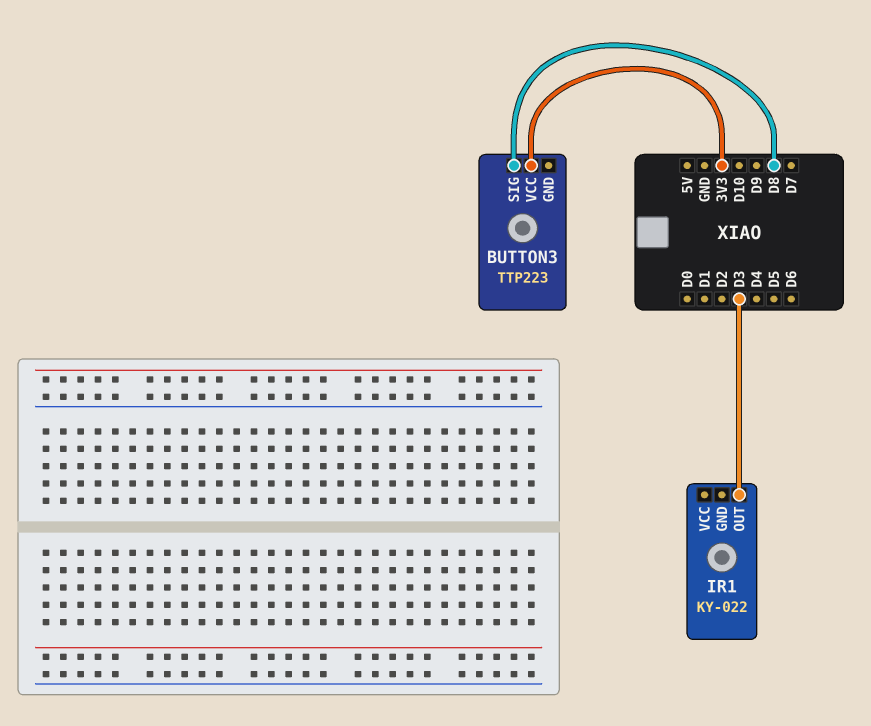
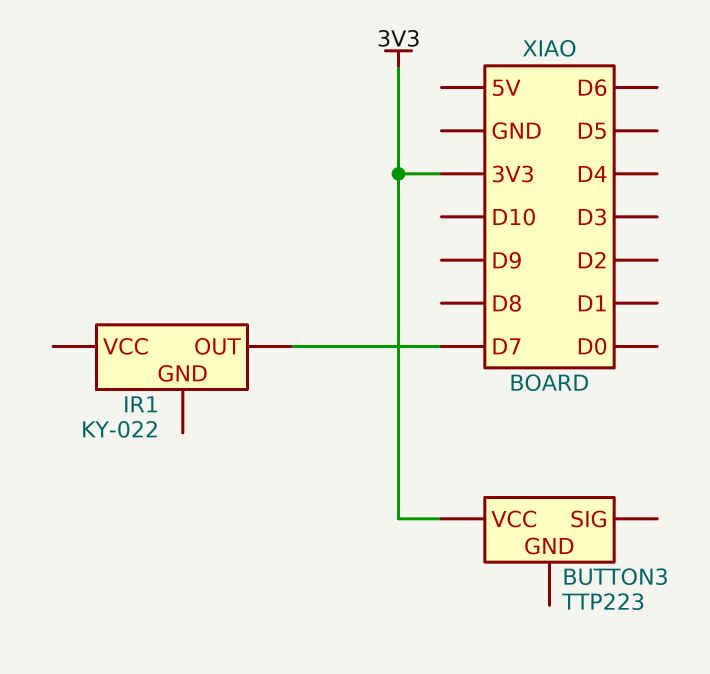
BUTTON3 pin SIG: D8 -> none
IR1 pin OUT: D3 -> D7

